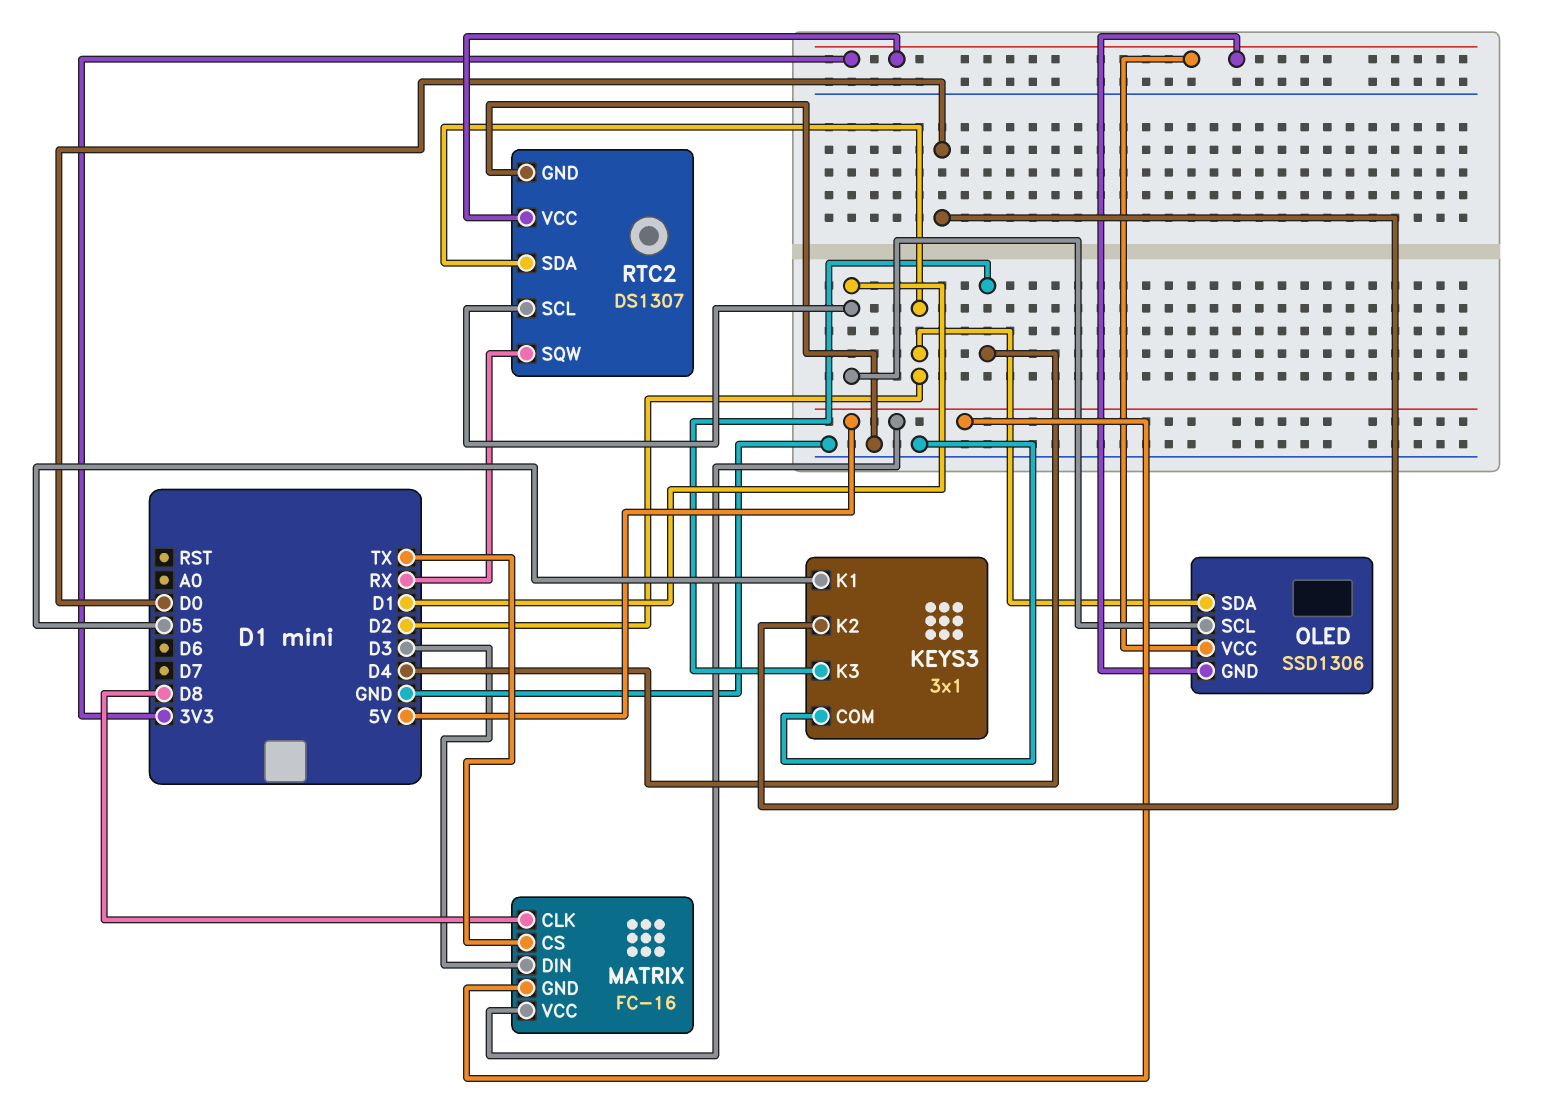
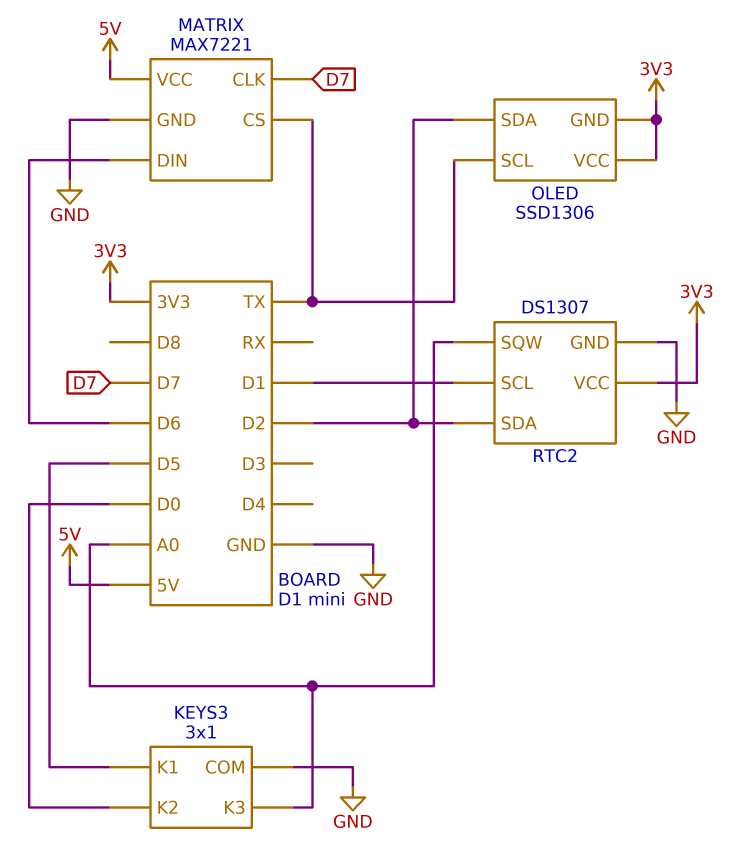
KEYS3 pin K3: D4 -> A0
MATRIX: FC-16 -> MAX7221
MATRIX pin CLK: D8 -> D7
MATRIX pin DIN: D3 -> D6
MATRIX pin GND: 5V -> GND
OLED pin SCL: D1 -> TX
RTC2 pin SQW: RX -> A0

